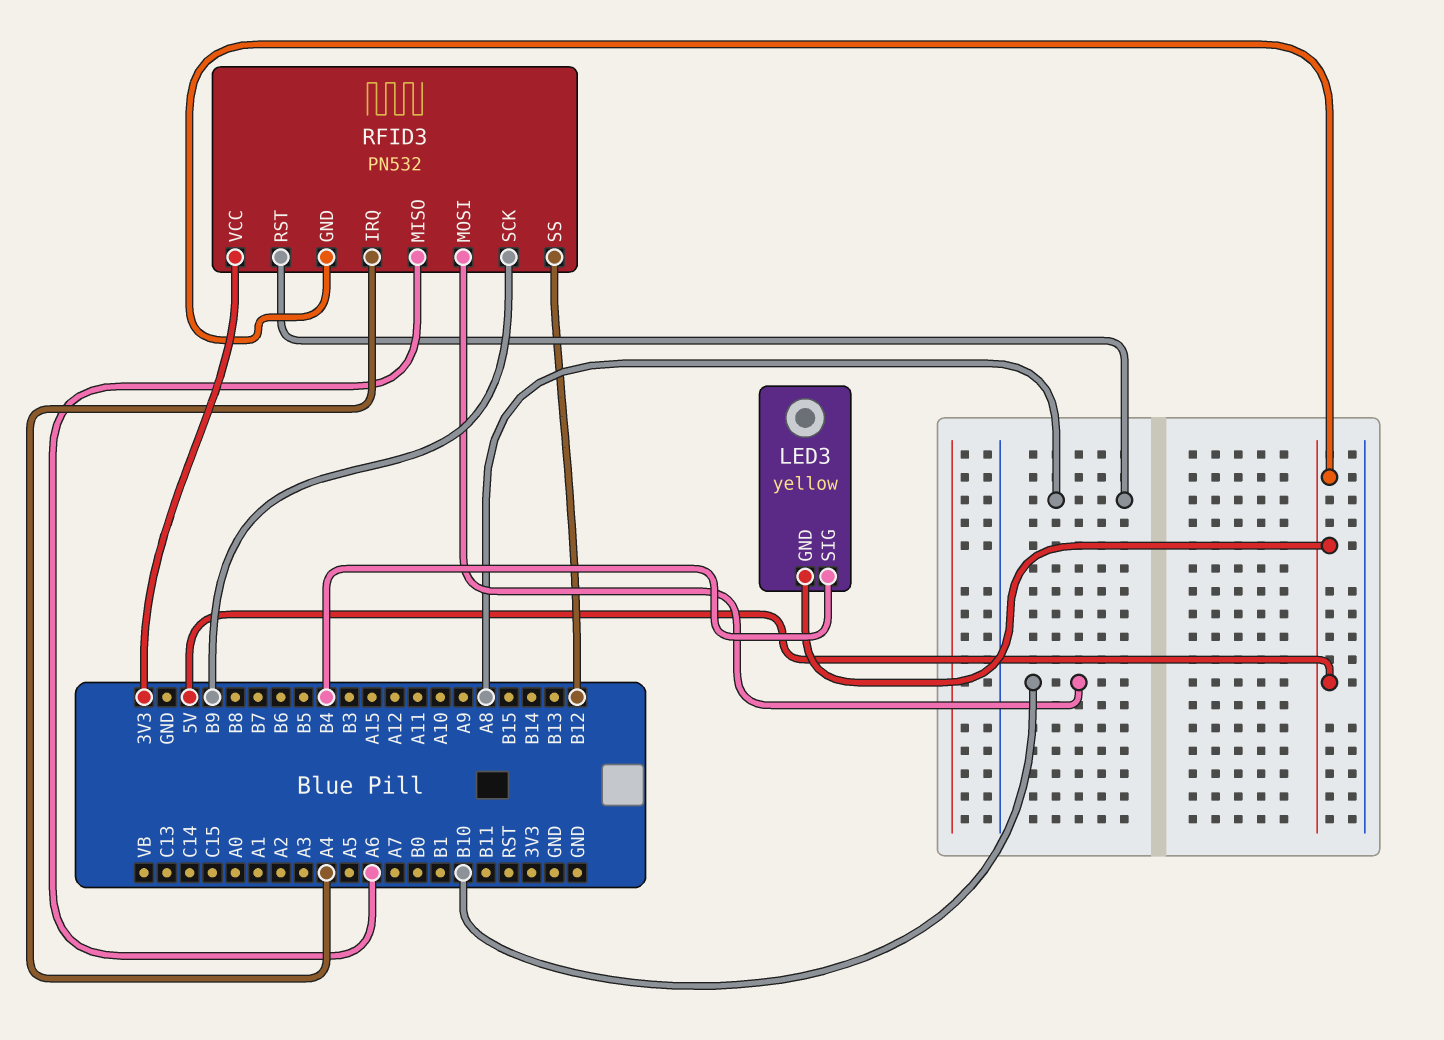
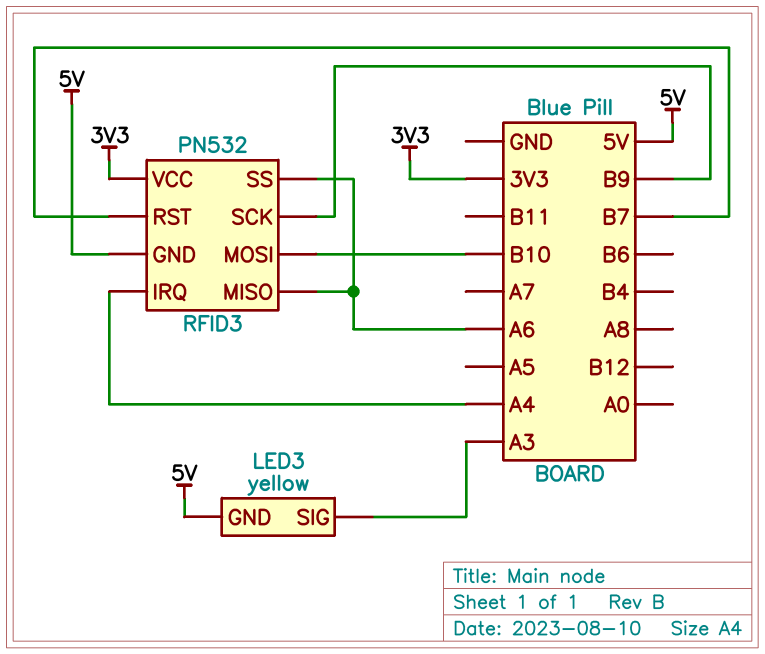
LED3 pin SIG: B4 -> A3
RFID3 pin RST: A8 -> B7
RFID3 pin SS: B12 -> A6

